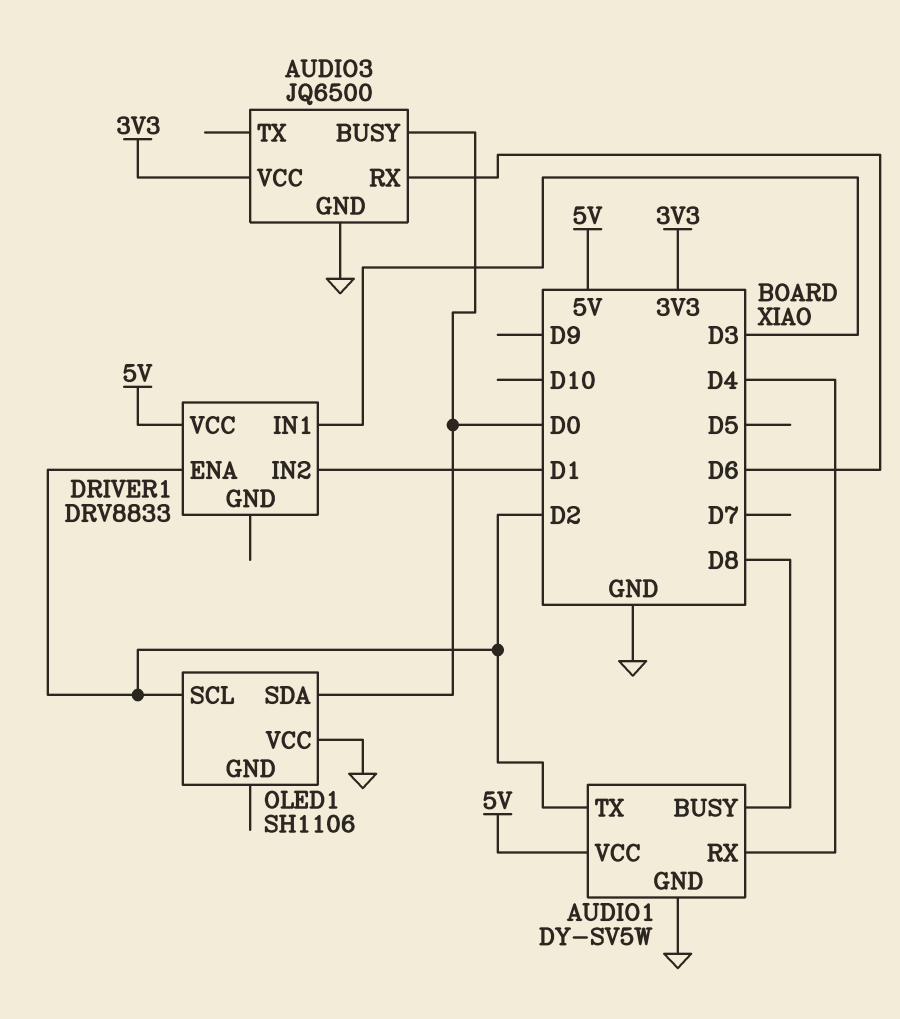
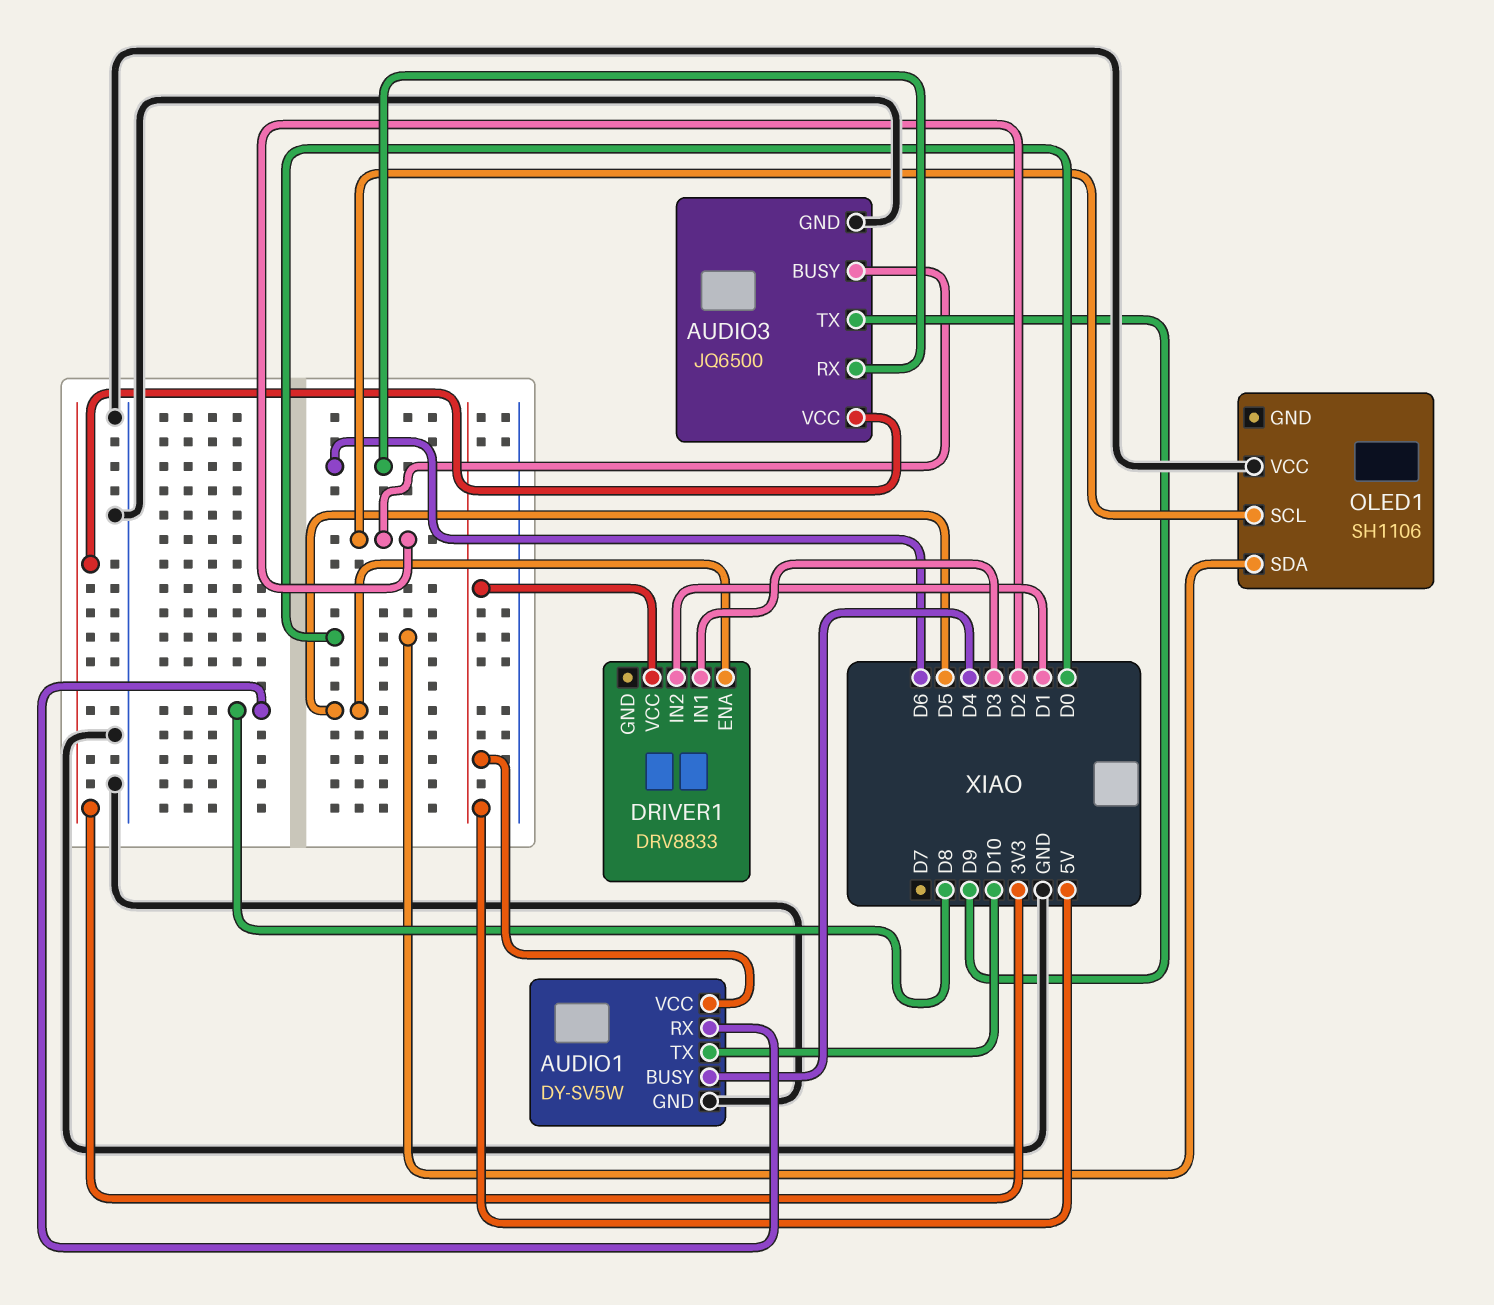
AUDIO1 pin BUSY: D8 -> D4
AUDIO1 pin RX: D4 -> D8
AUDIO1 pin TX: D2 -> D10
AUDIO3 pin BUSY: D0 -> D2
AUDIO3 pin TX: none -> D9
DRIVER1 pin ENA: D2 -> D5

